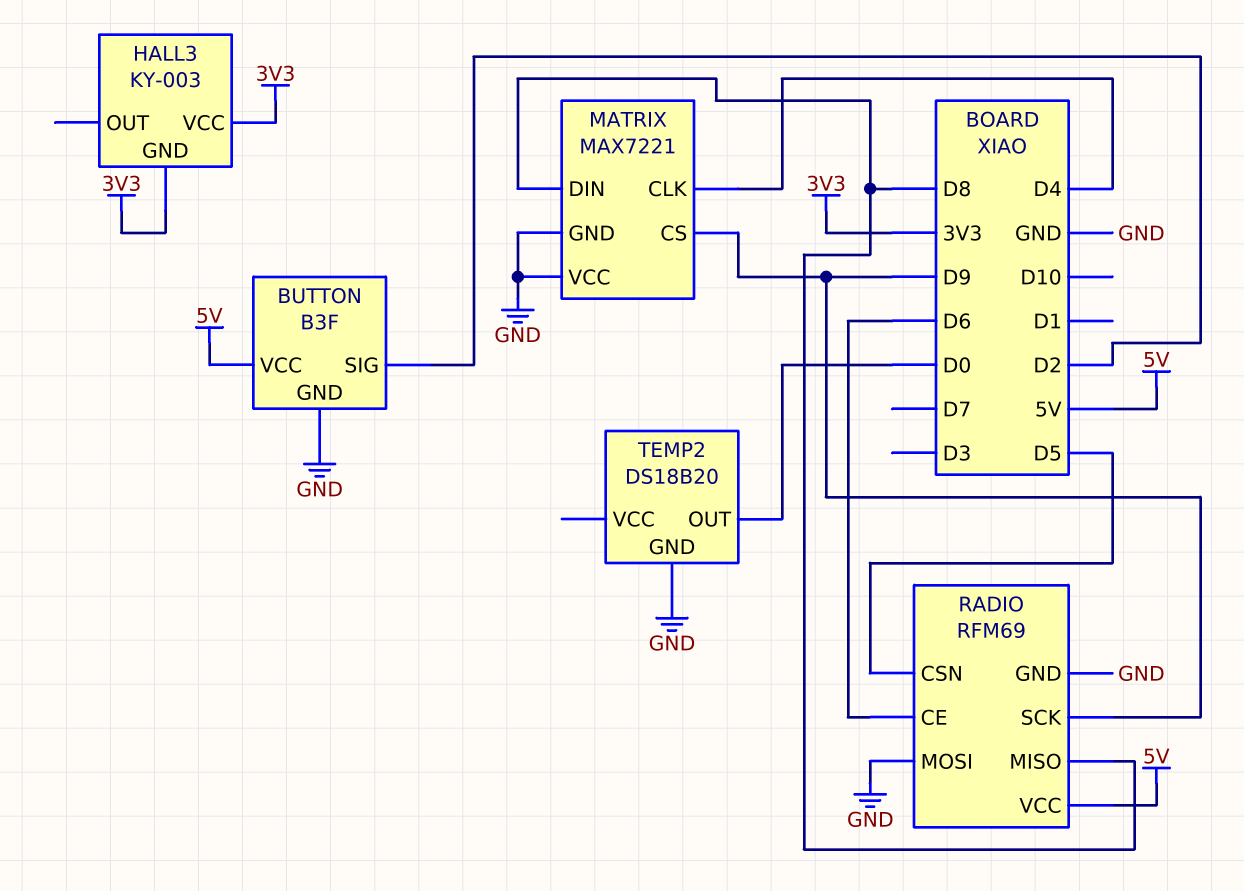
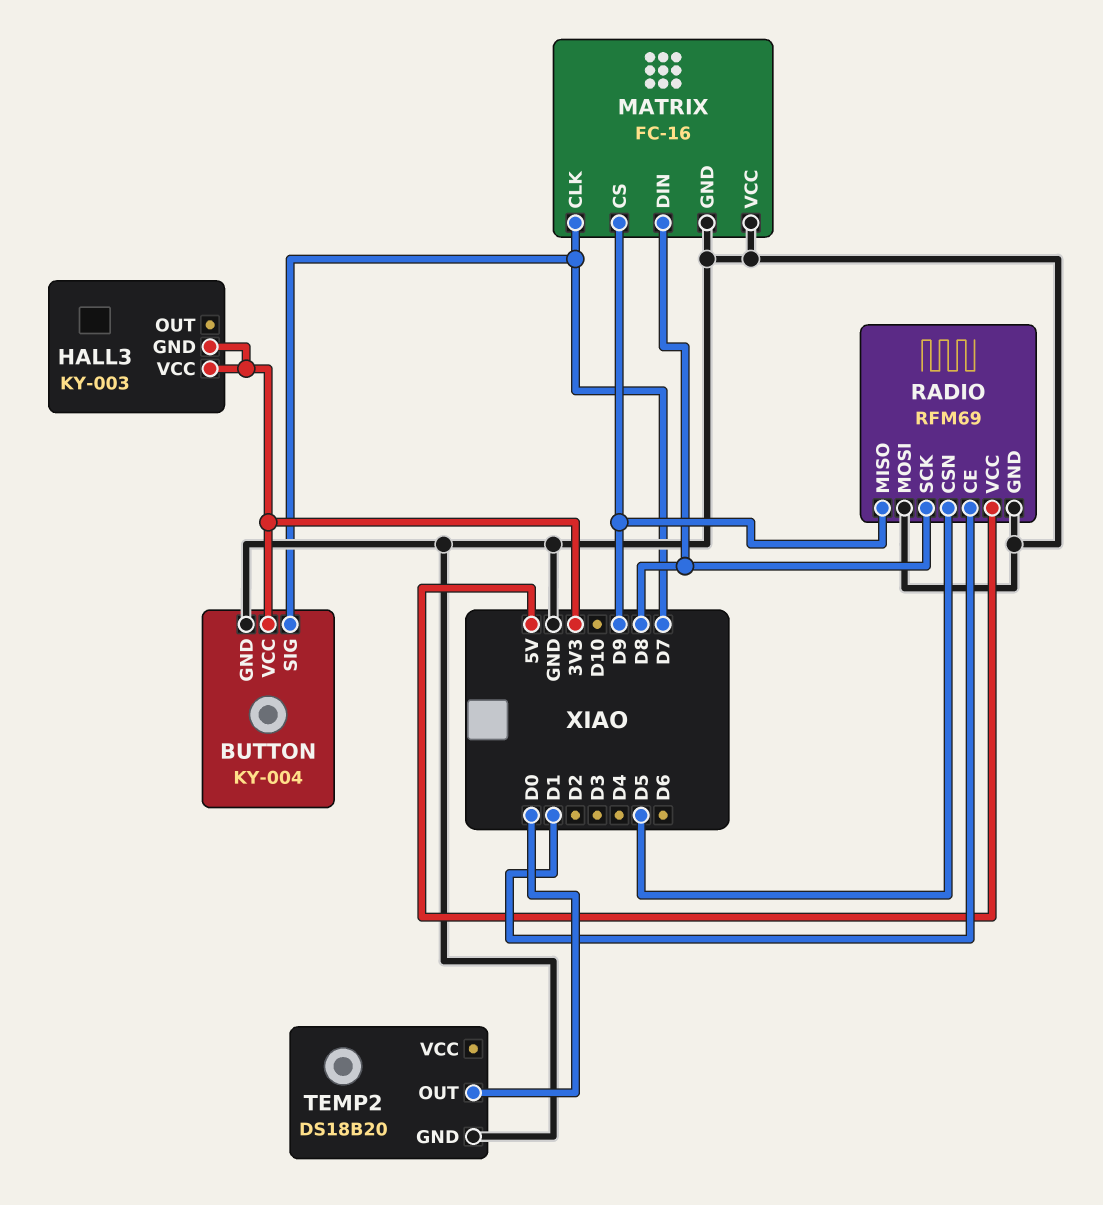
BUTTON: B3F -> KY-004
BUTTON pin SIG: D2 -> D7
BUTTON pin VCC: 5V -> 3V3
MATRIX: MAX7221 -> FC-16
MATRIX pin CLK: D4 -> D7
RADIO pin CE: D6 -> D1
RADIO pin MISO: D8 -> D9
RADIO pin SCK: D9 -> D8

